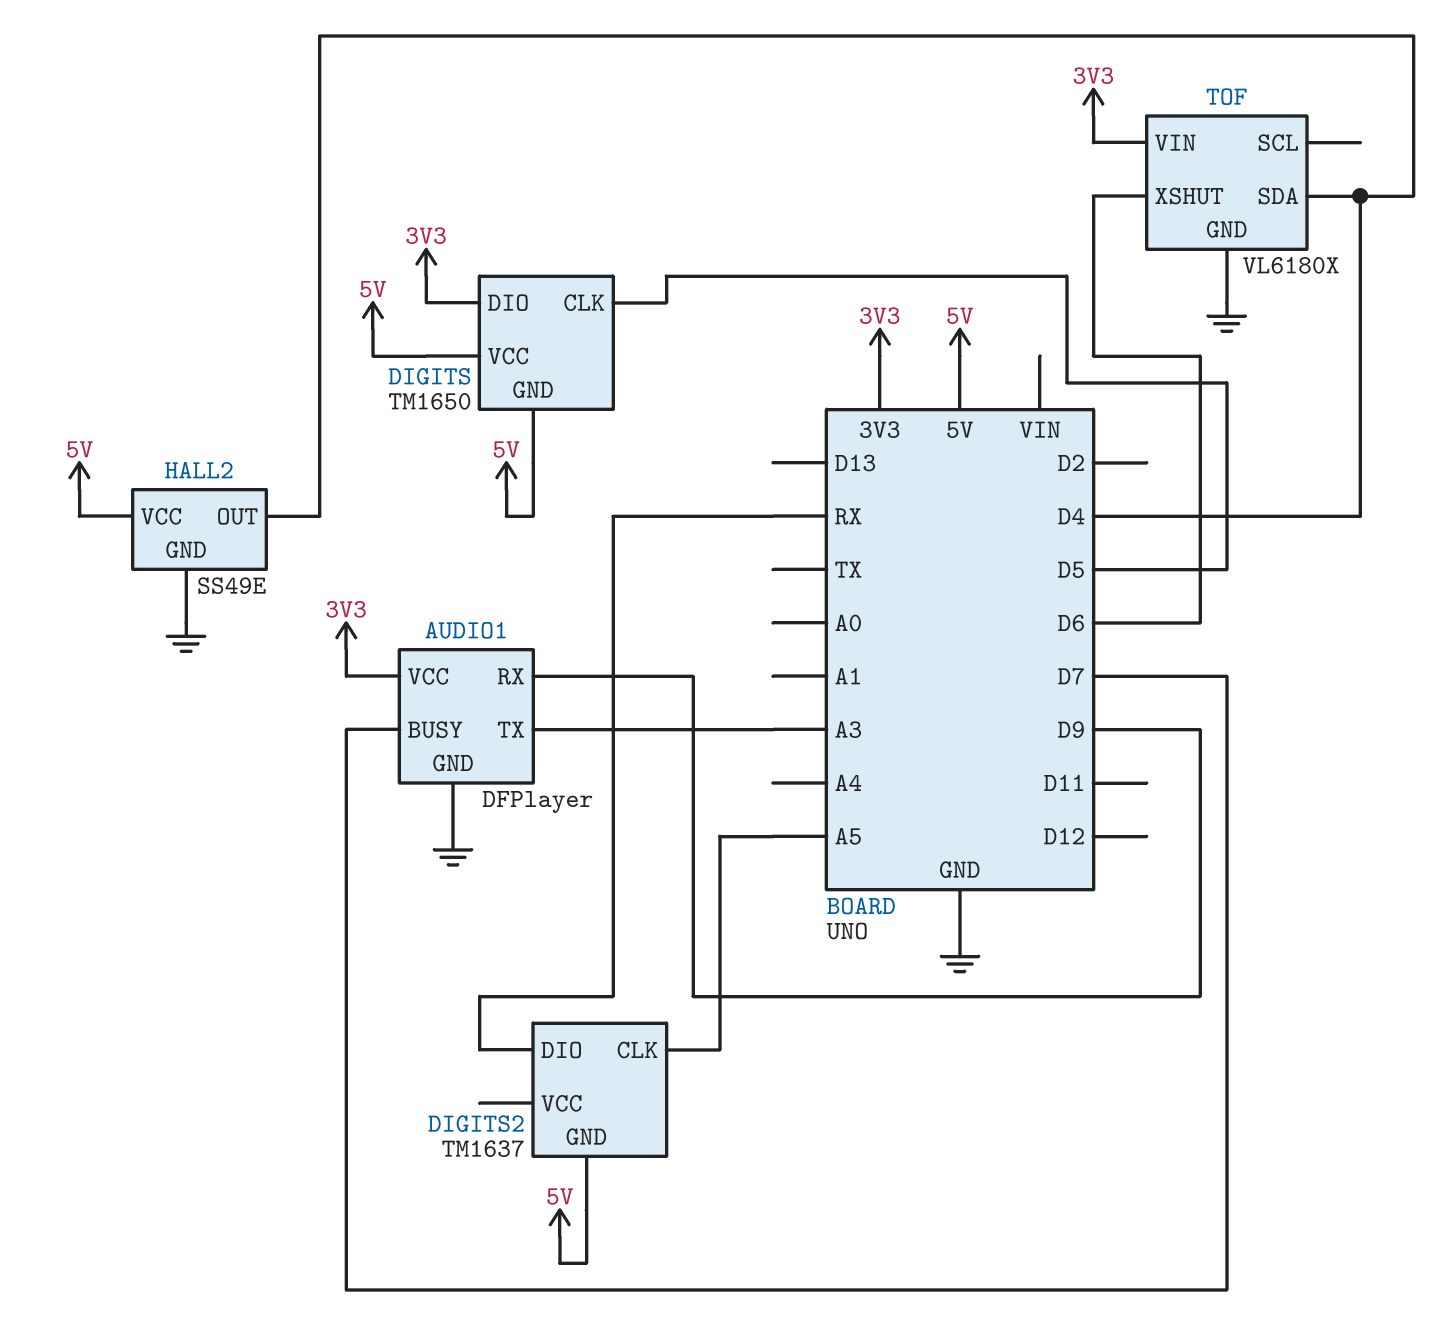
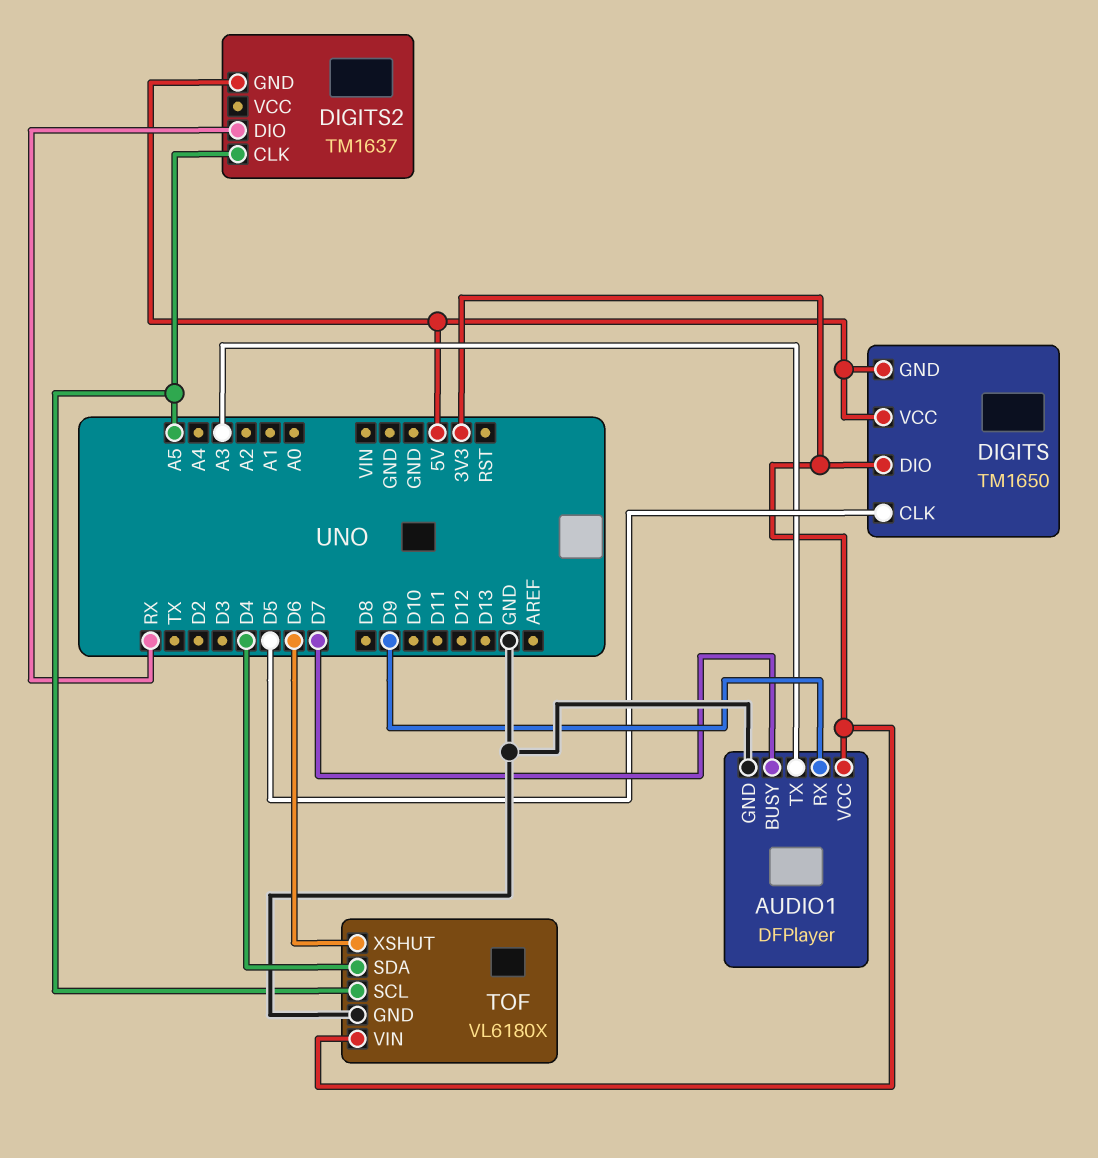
HALL2: SS49E -> none
HALL2 pin GND: GND -> none
HALL2 pin OUT: D4 -> none
HALL2 pin VCC: 5V -> none
TOF pin SCL: none -> A5

